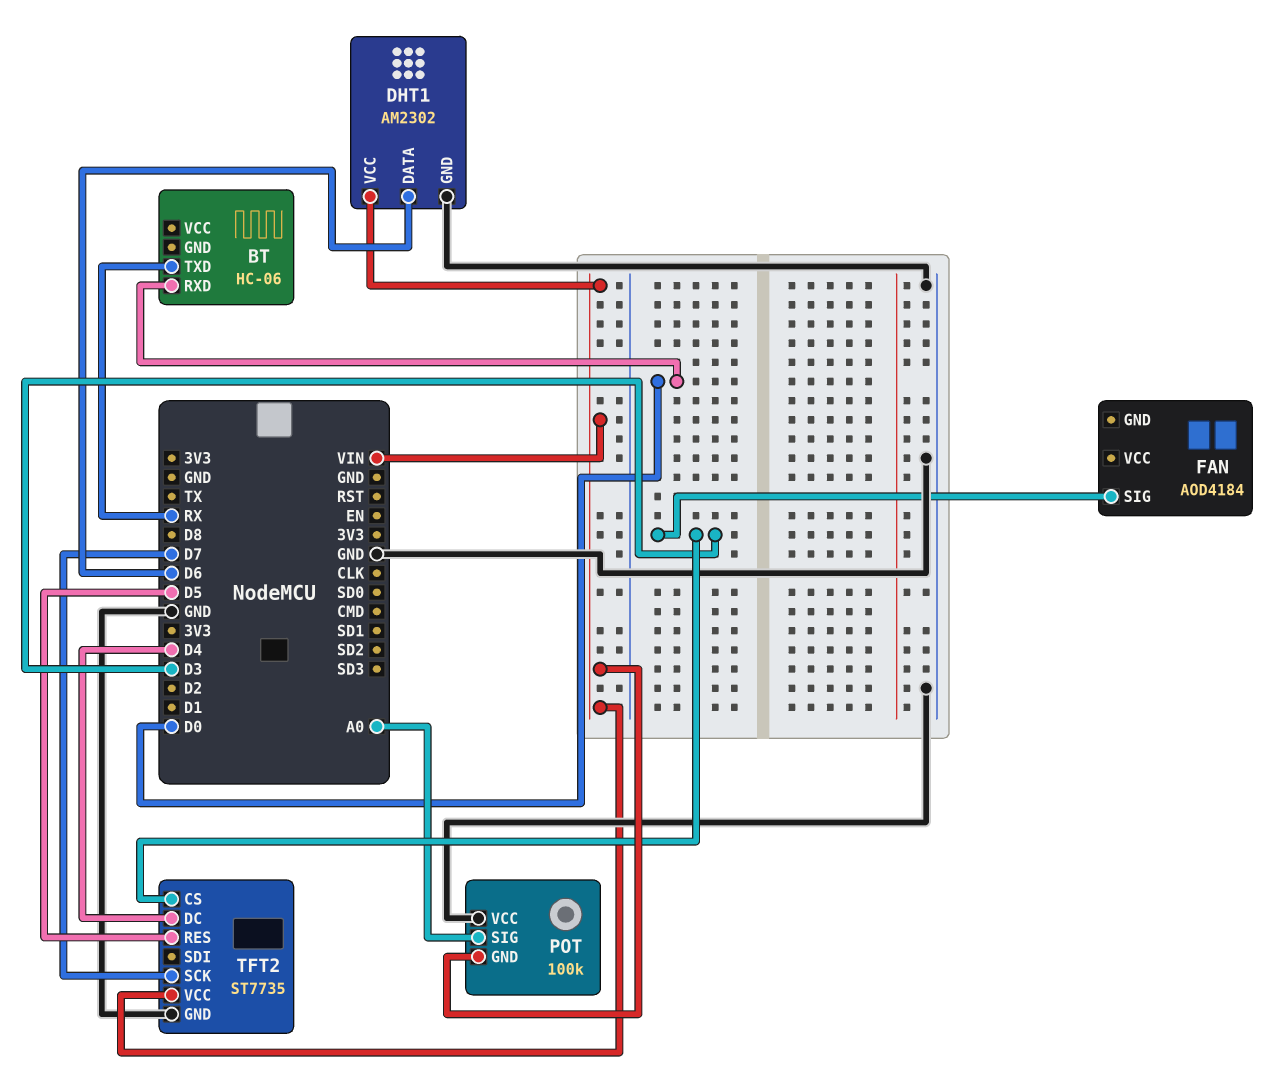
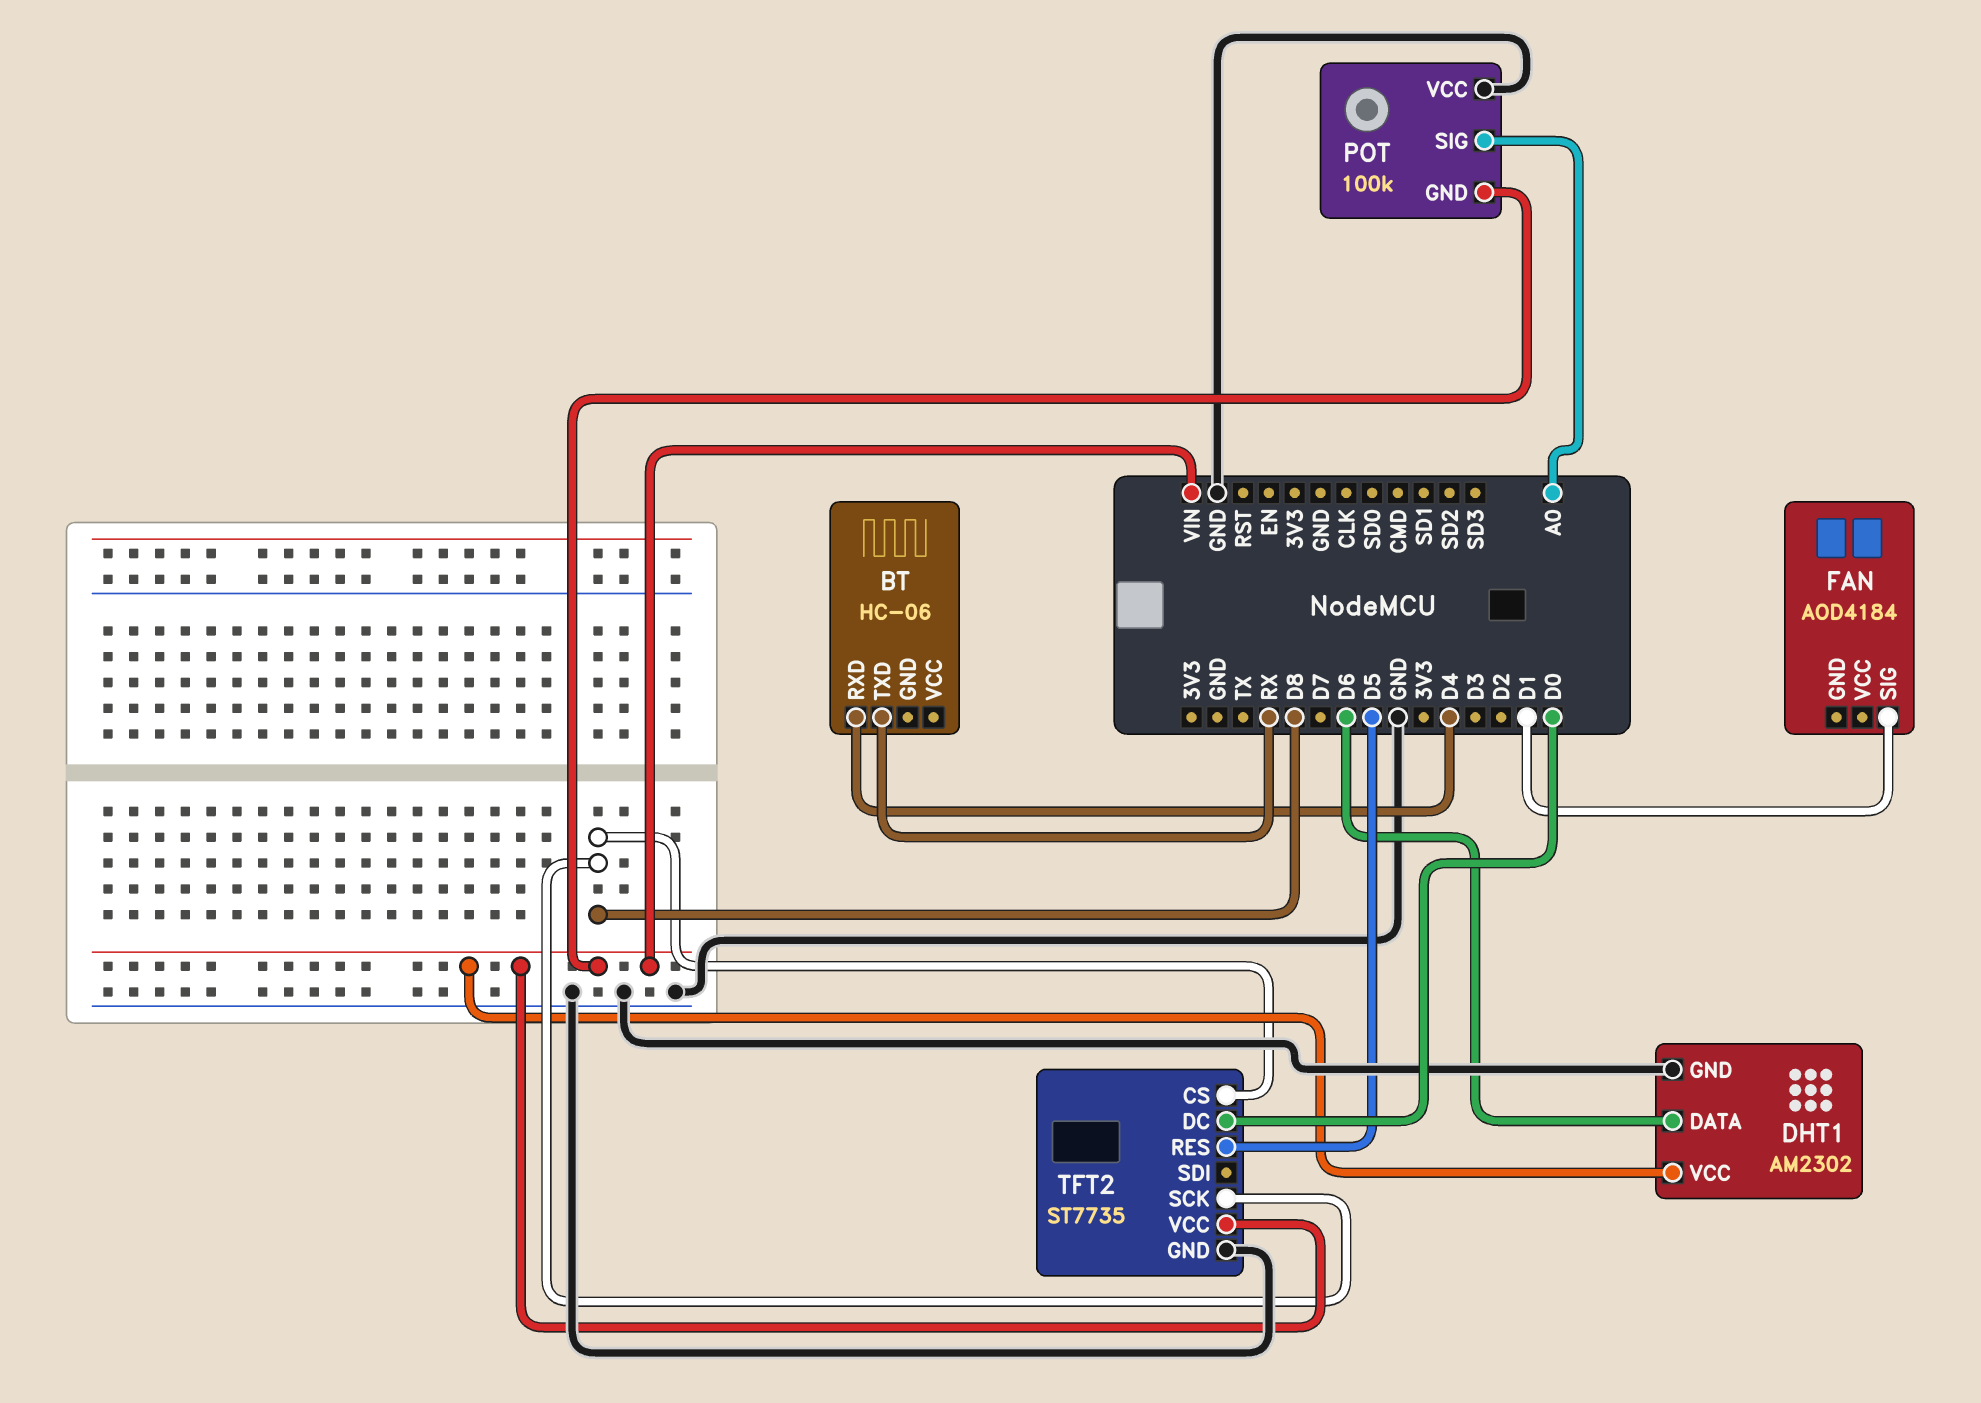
BT pin RXD: D0 -> D4
FAN pin SIG: D3 -> D1
TFT2 pin CS: D3 -> D8
TFT2 pin DC: D4 -> D0
TFT2 pin SCK: D7 -> D8

